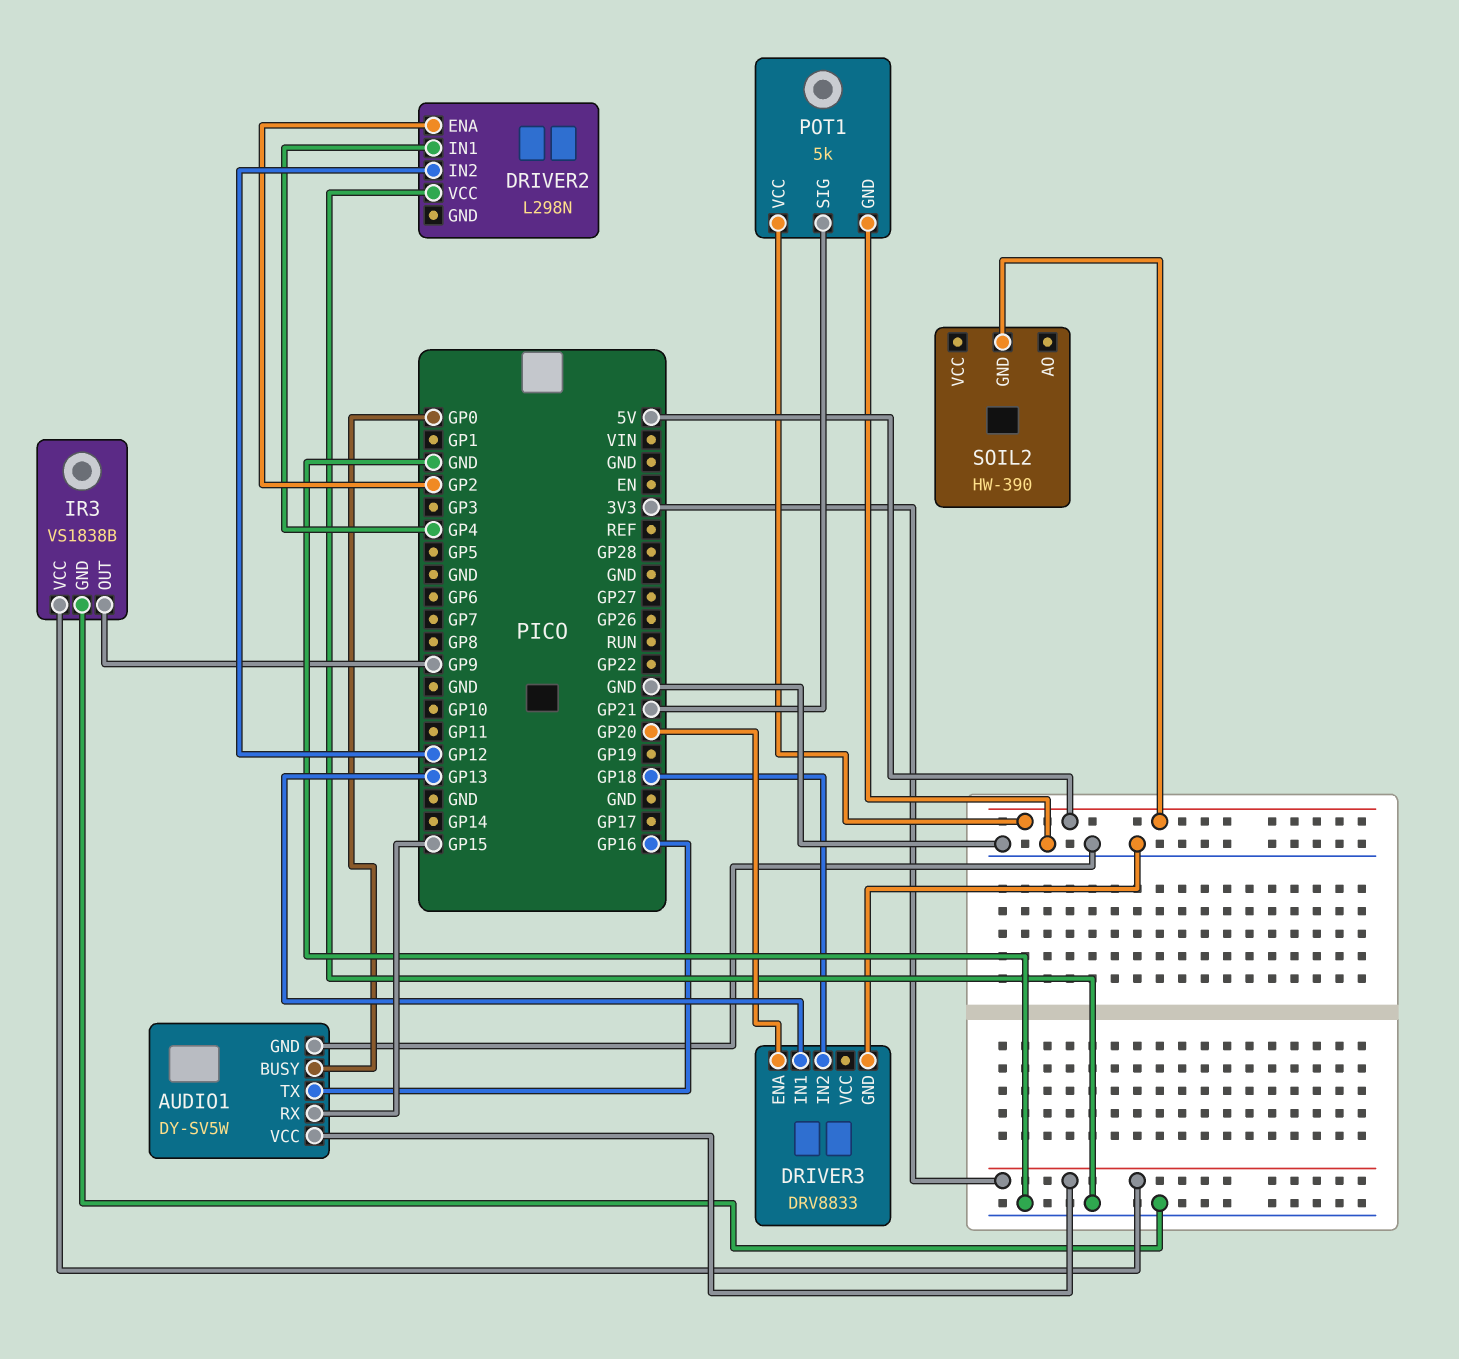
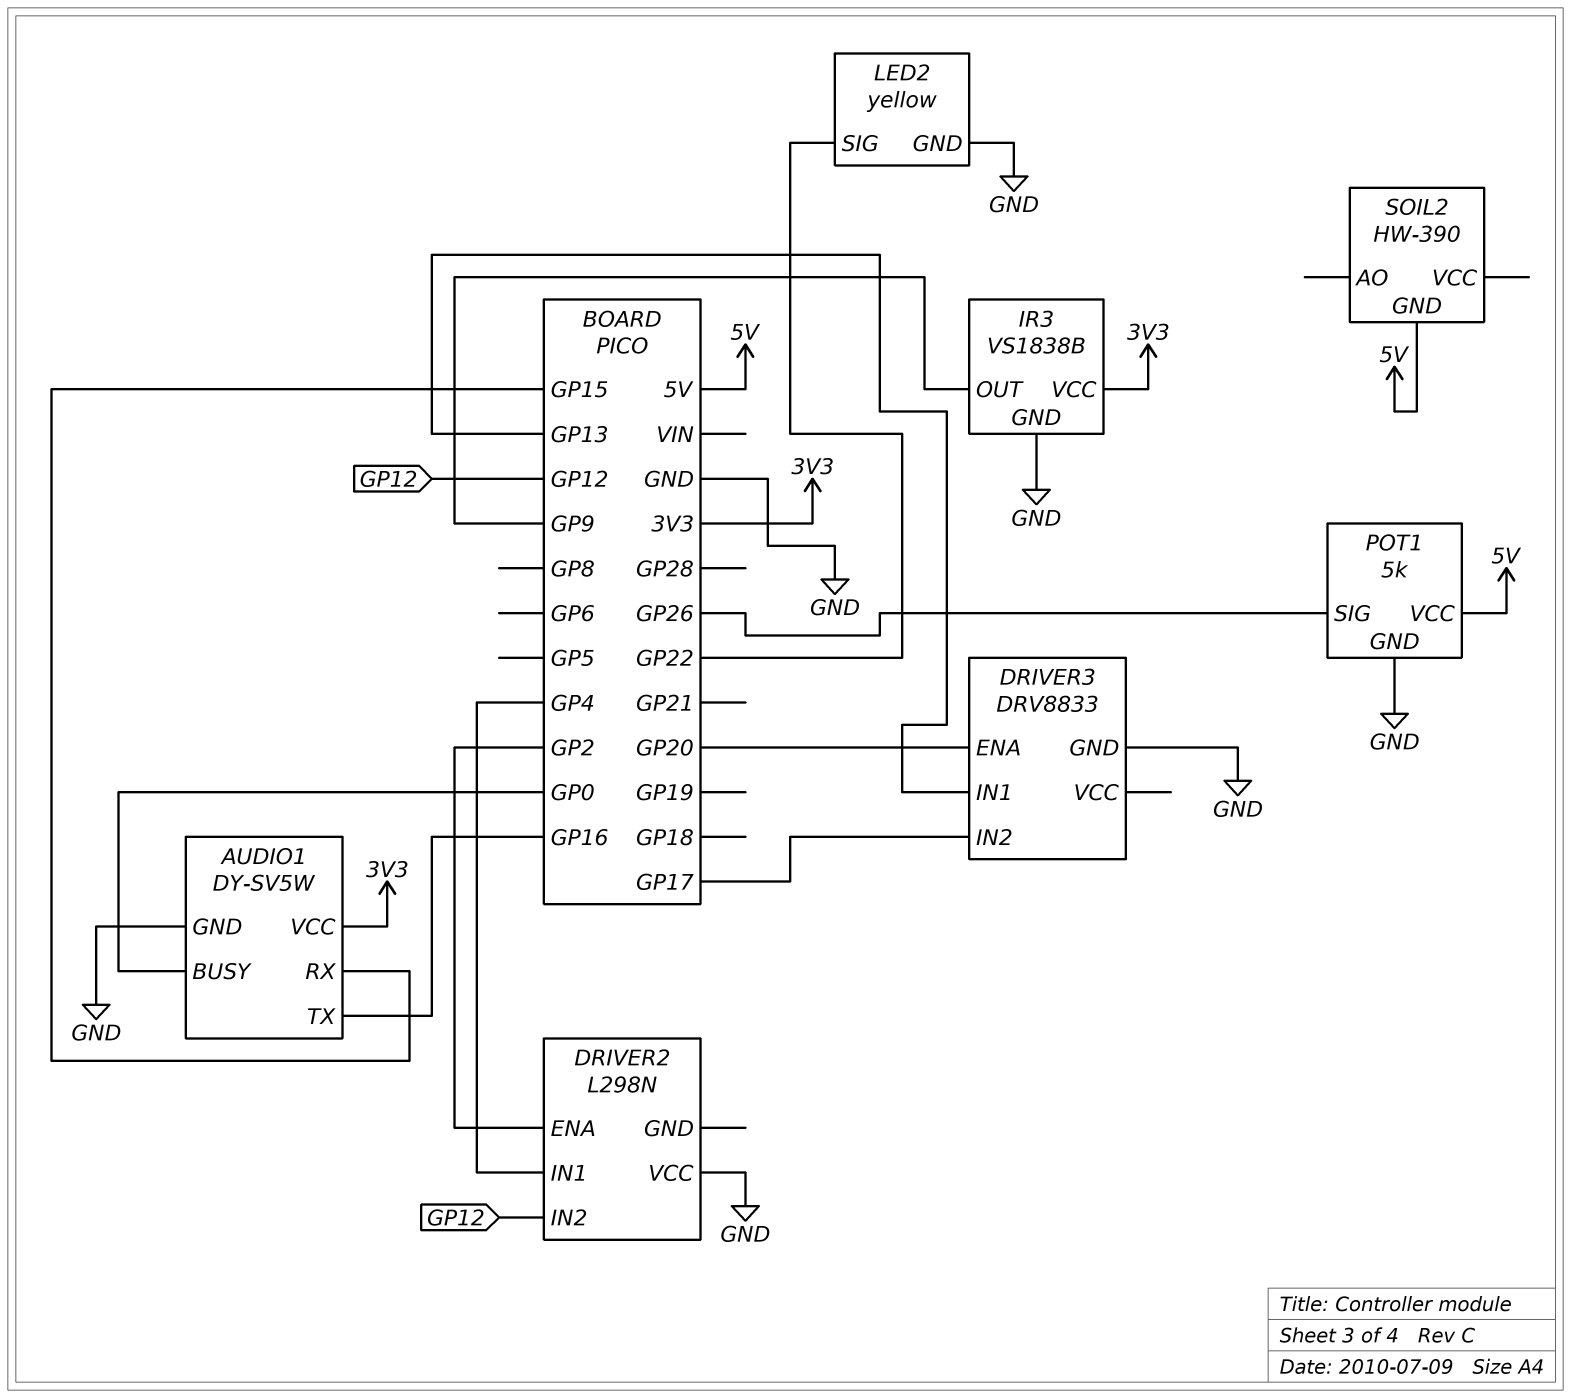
DRIVER3 pin IN2: GP18 -> GP17
LED2: none -> yellow
LED2 pin GND: none -> GND
LED2 pin SIG: none -> GP22
POT1 pin SIG: GP21 -> GP26

